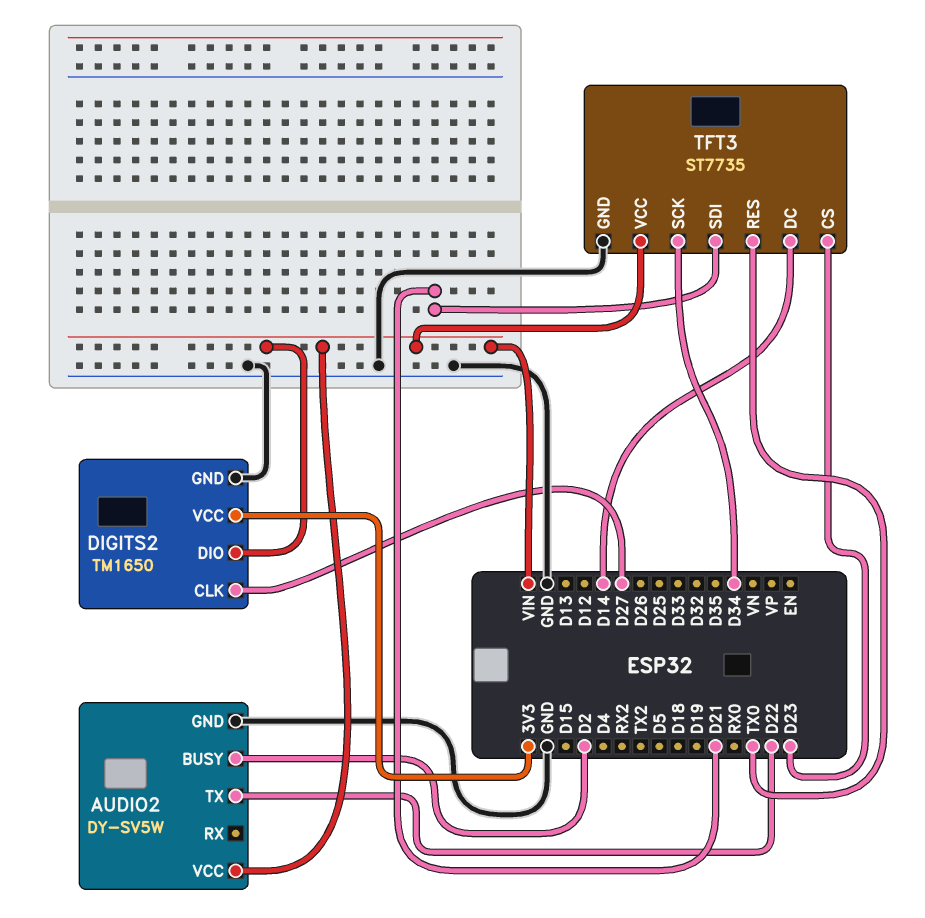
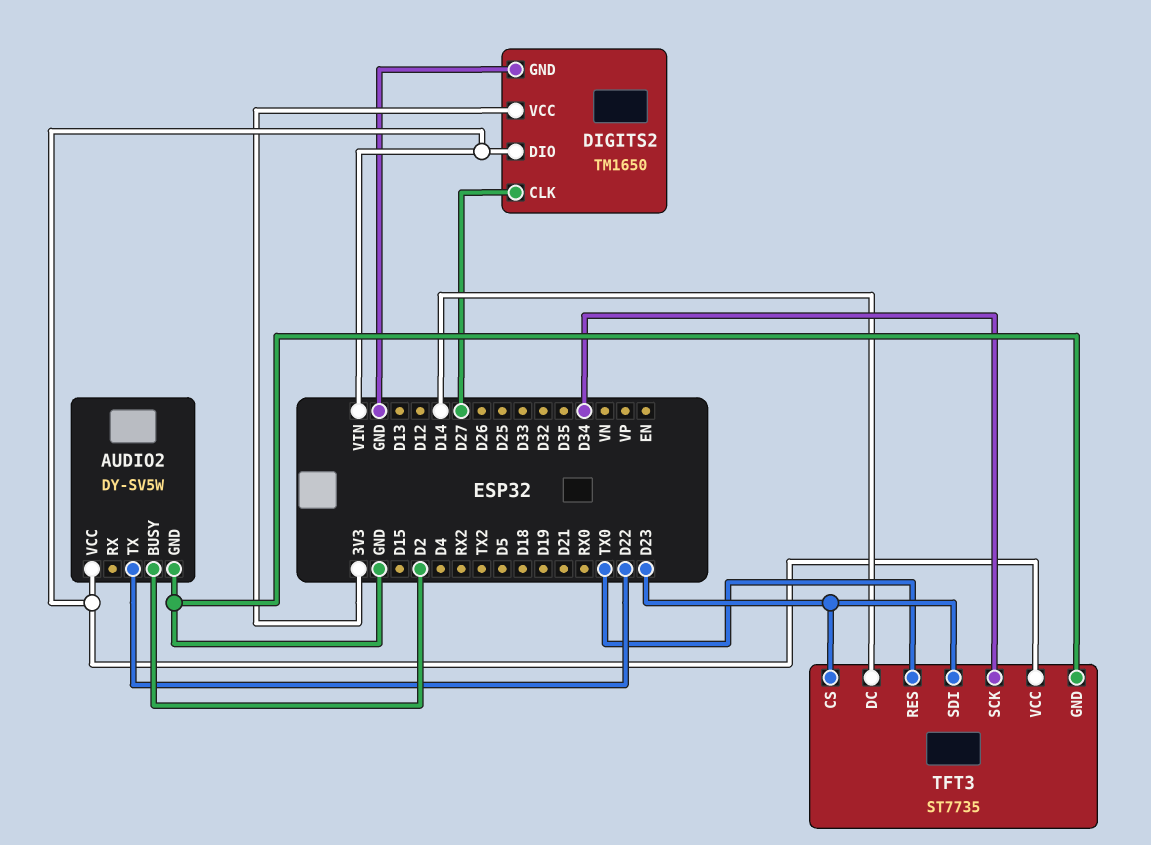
TFT3 pin SDI: D21 -> D23

